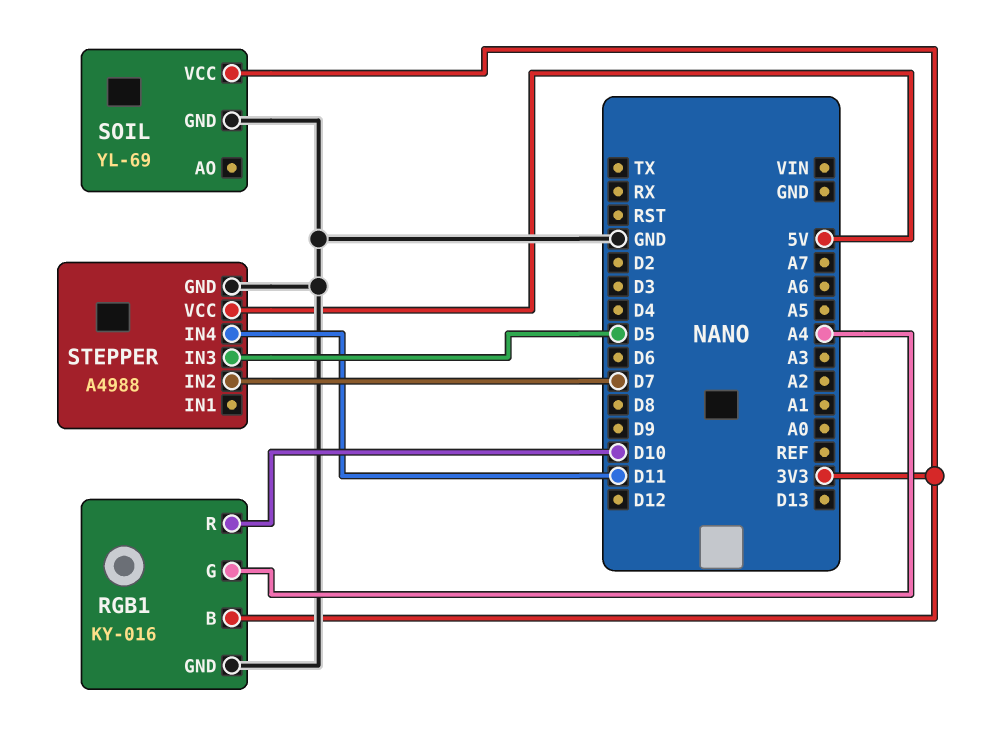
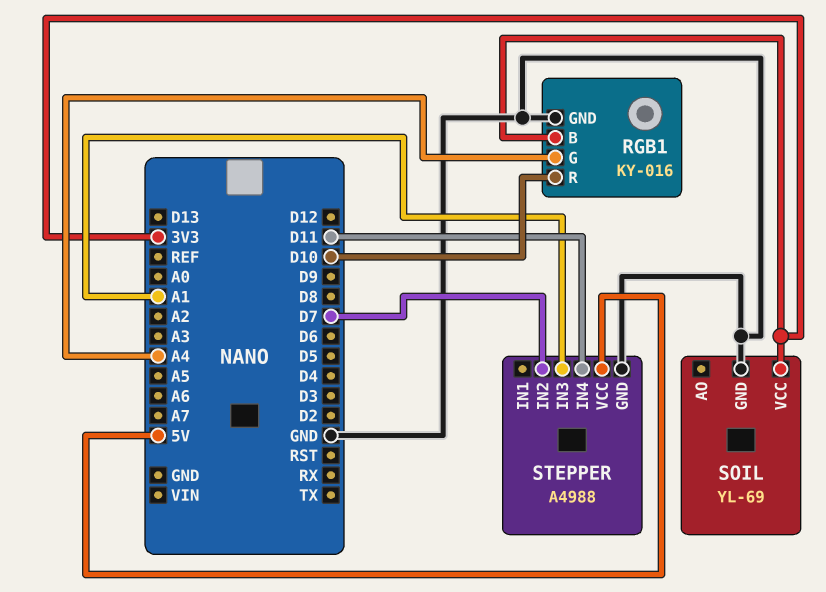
STEPPER pin IN3: D5 -> A1

